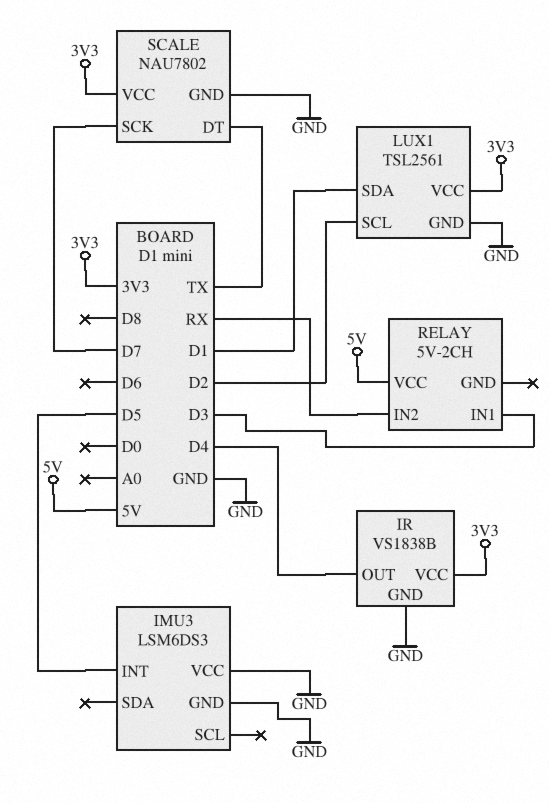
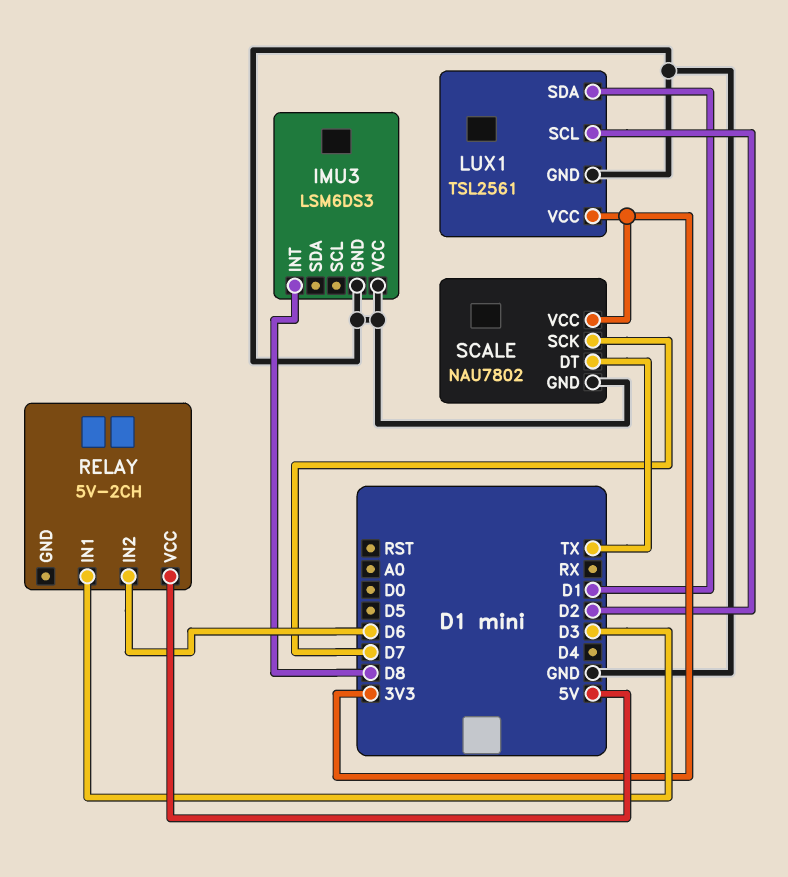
IMU3 pin INT: D5 -> D8
IR: VS1838B -> none
IR pin GND: GND -> none
IR pin OUT: D4 -> none
IR pin VCC: 3V3 -> none
RELAY pin IN2: RX -> D6

